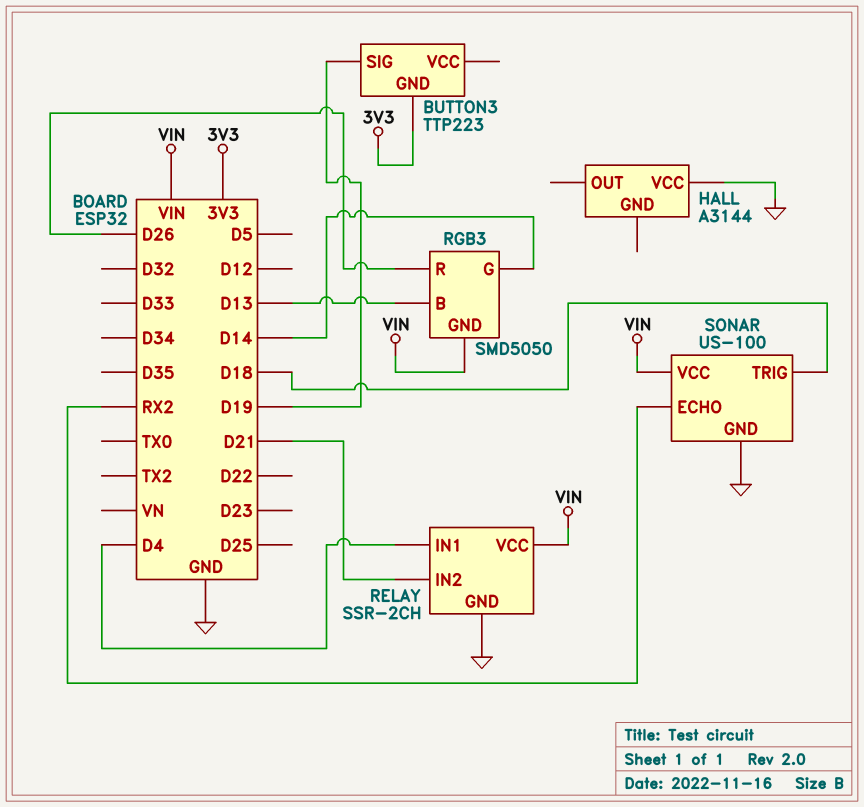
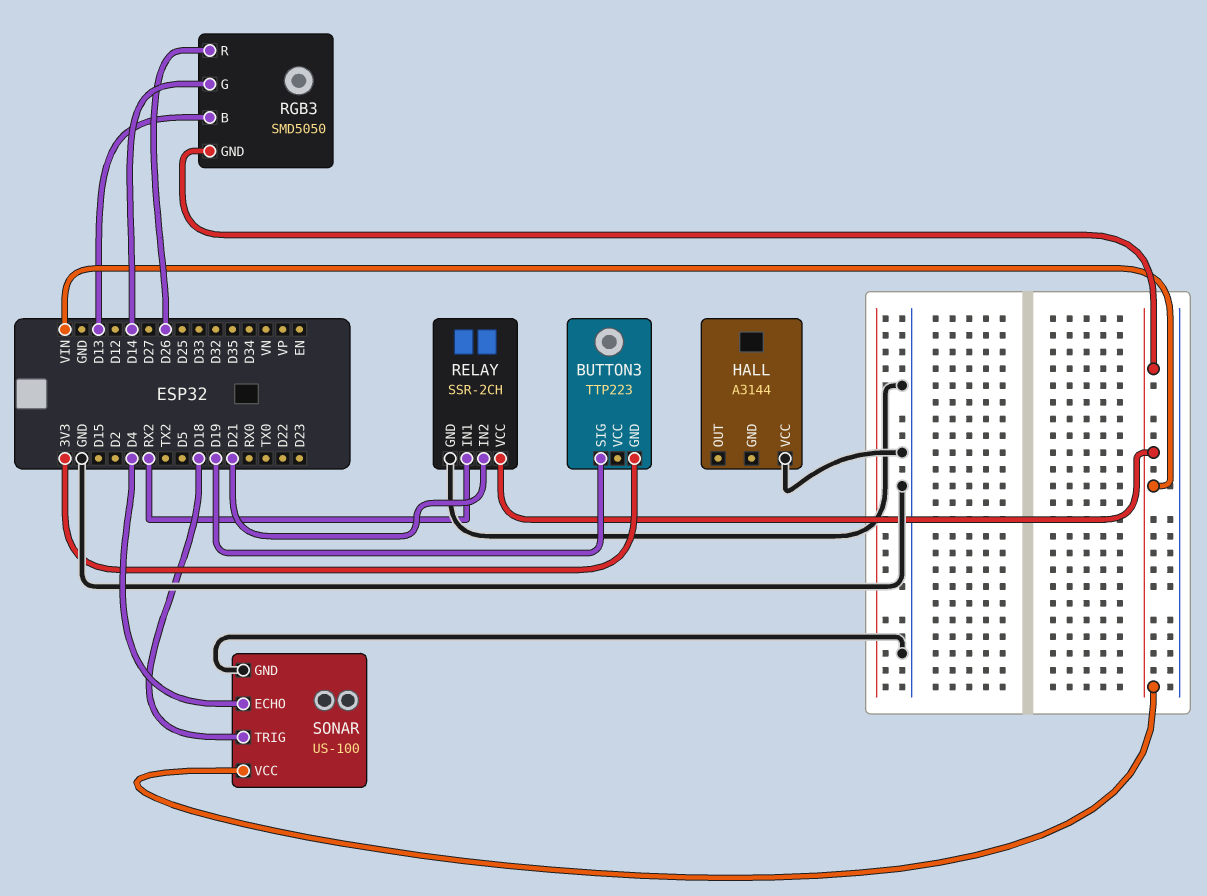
RELAY pin IN1: D4 -> RX2
SONAR pin ECHO: RX2 -> D4

